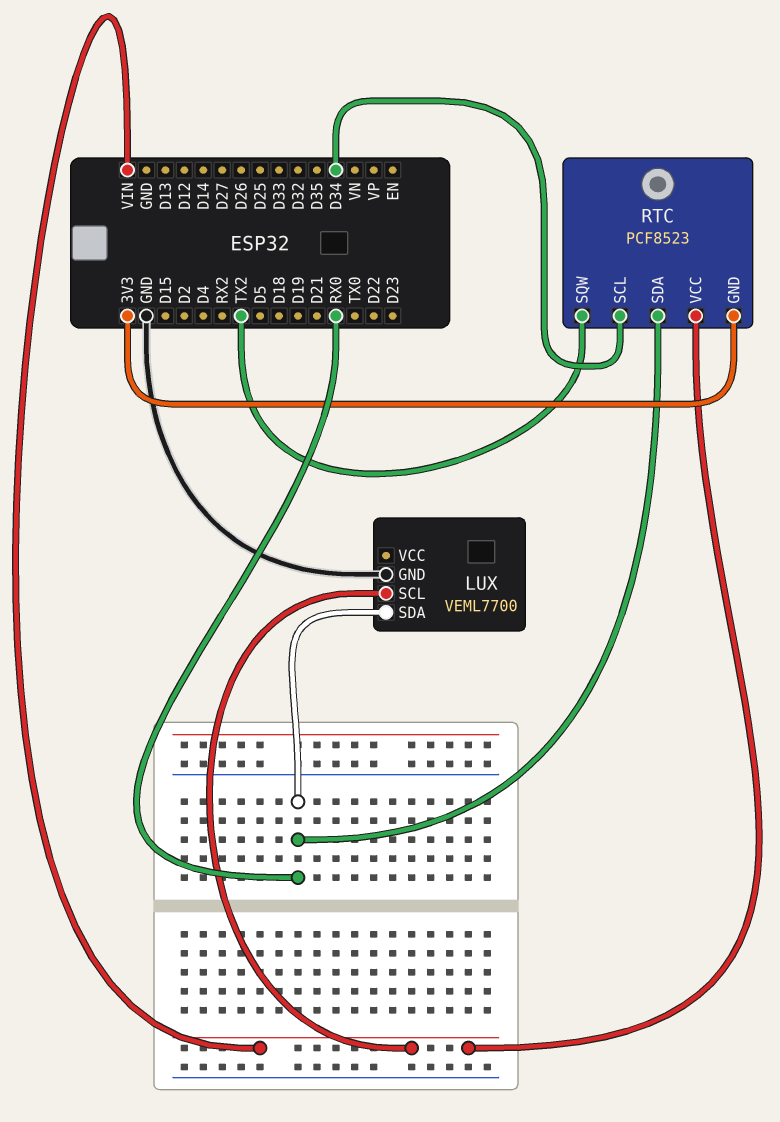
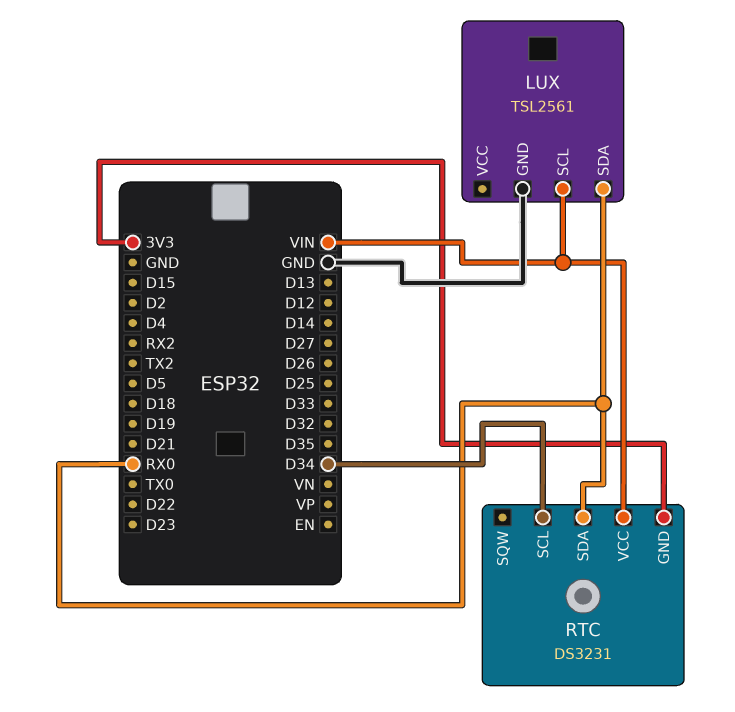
LUX: VEML7700 -> TSL2561
RTC: PCF8523 -> DS3231
RTC pin SQW: TX2 -> none

